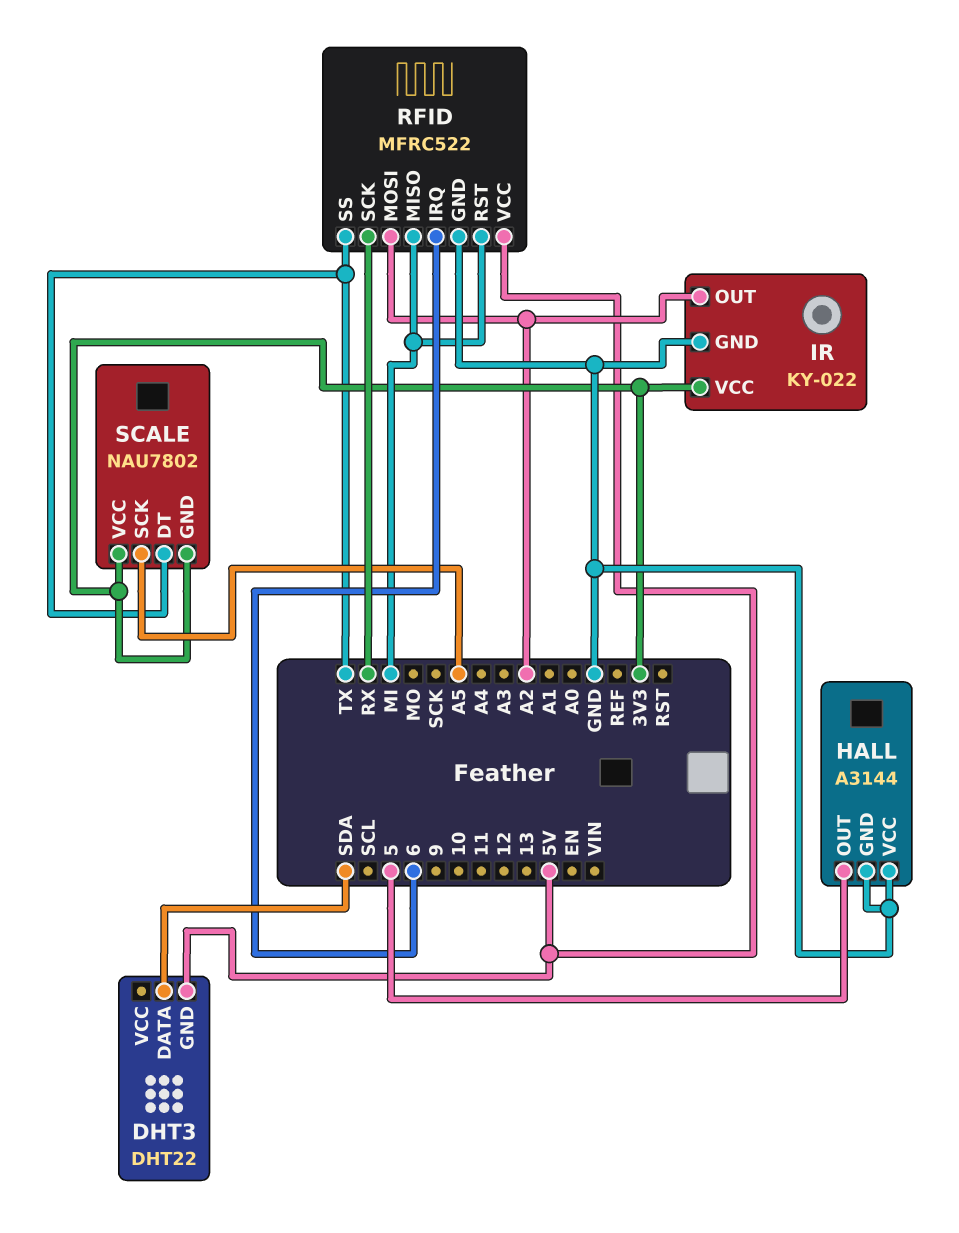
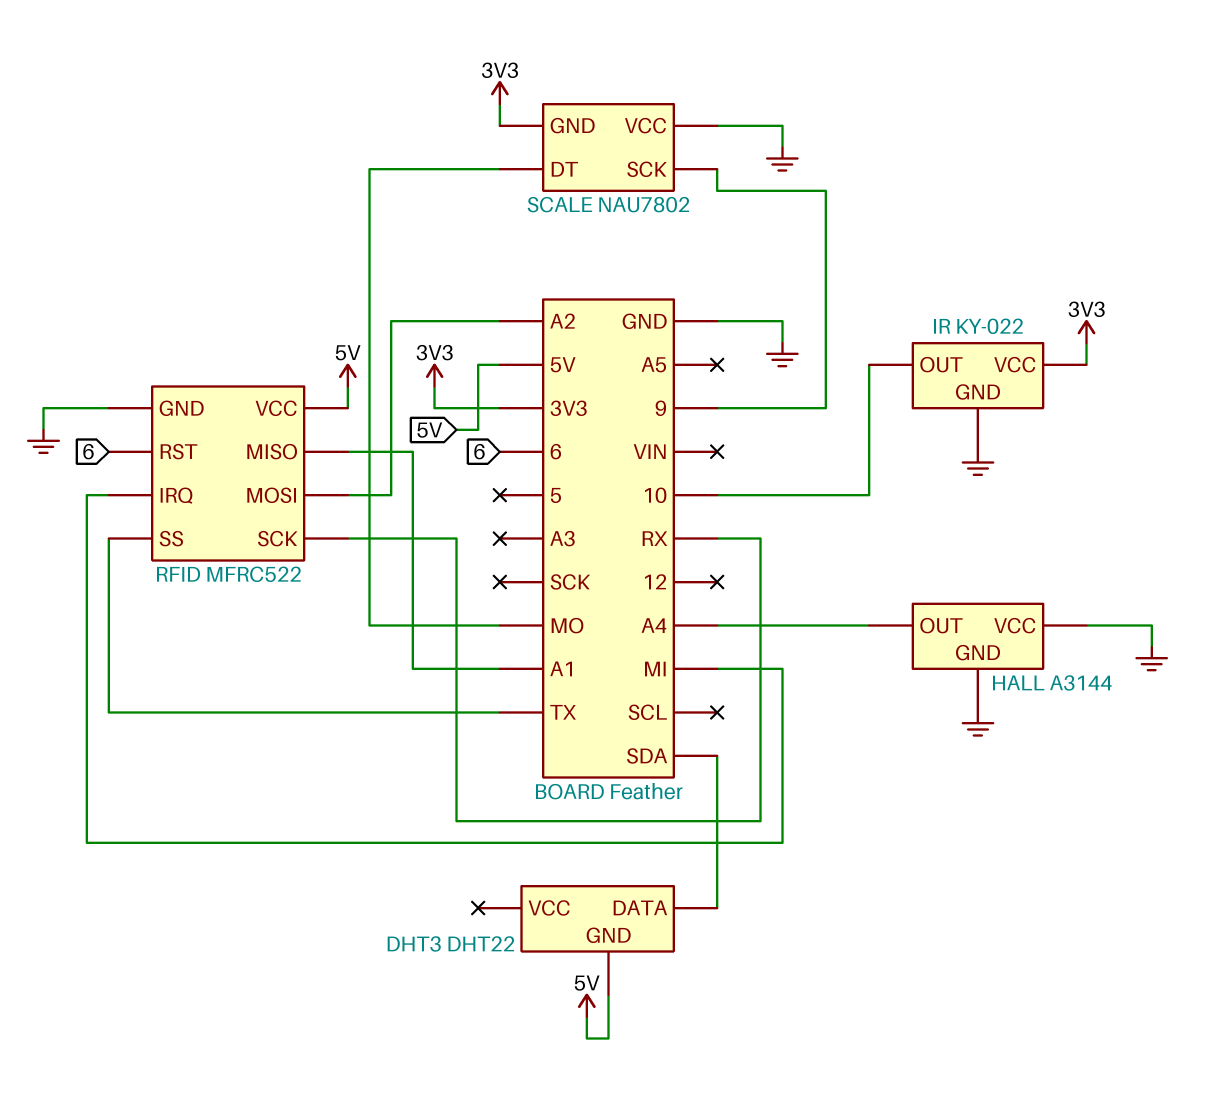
HALL pin OUT: 5 -> A4
IR pin OUT: A2 -> 10
RFID pin IRQ: 6 -> MI
RFID pin MISO: MI -> A1
RFID pin RST: MI -> 6
SCALE pin DT: TX -> MO
SCALE pin SCK: A5 -> 9
SCALE pin VCC: 3V3 -> GND

